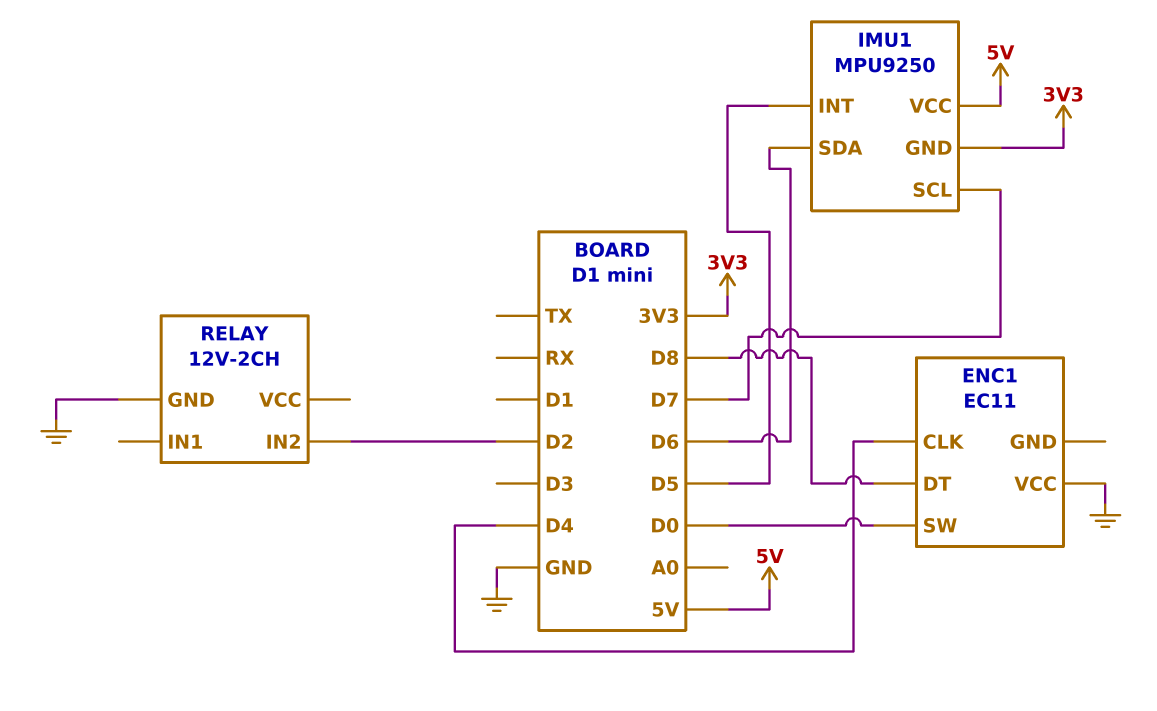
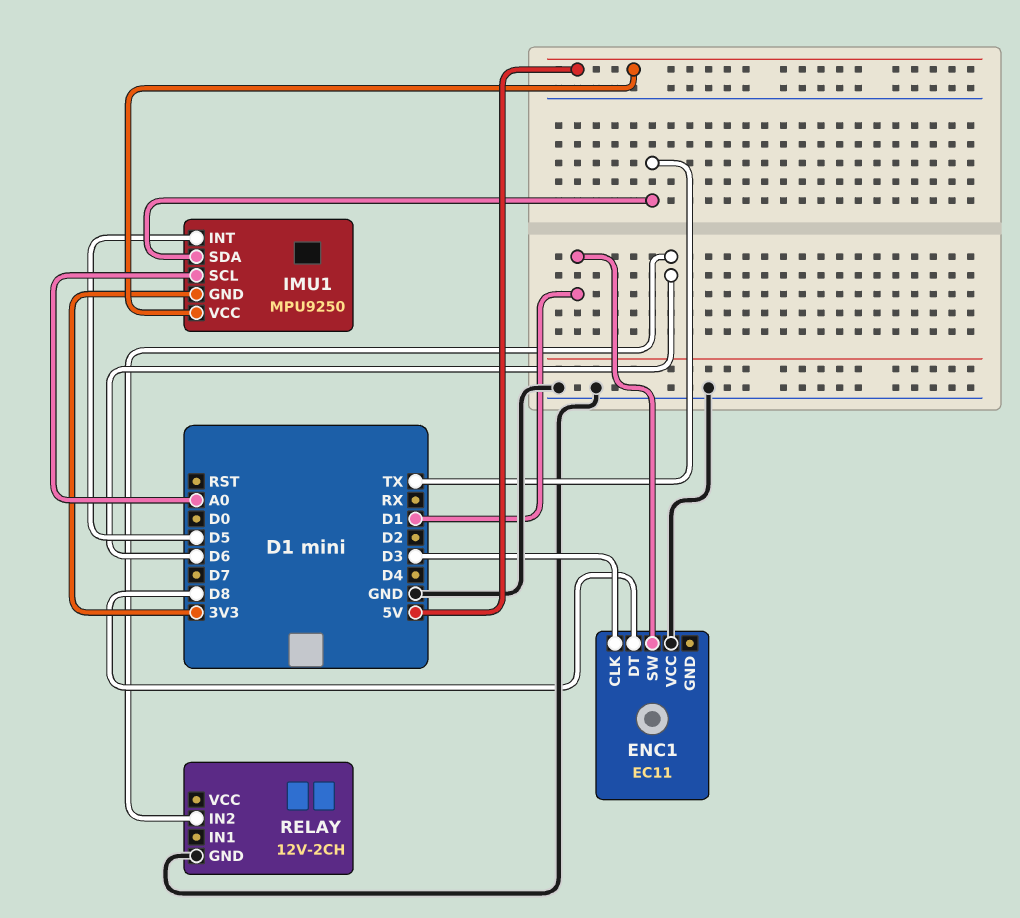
ENC1 pin CLK: D4 -> D3
ENC1 pin SW: D0 -> D1
IMU1 pin SCL: D7 -> A0
IMU1 pin SDA: D6 -> TX
RELAY pin IN2: D2 -> D6

